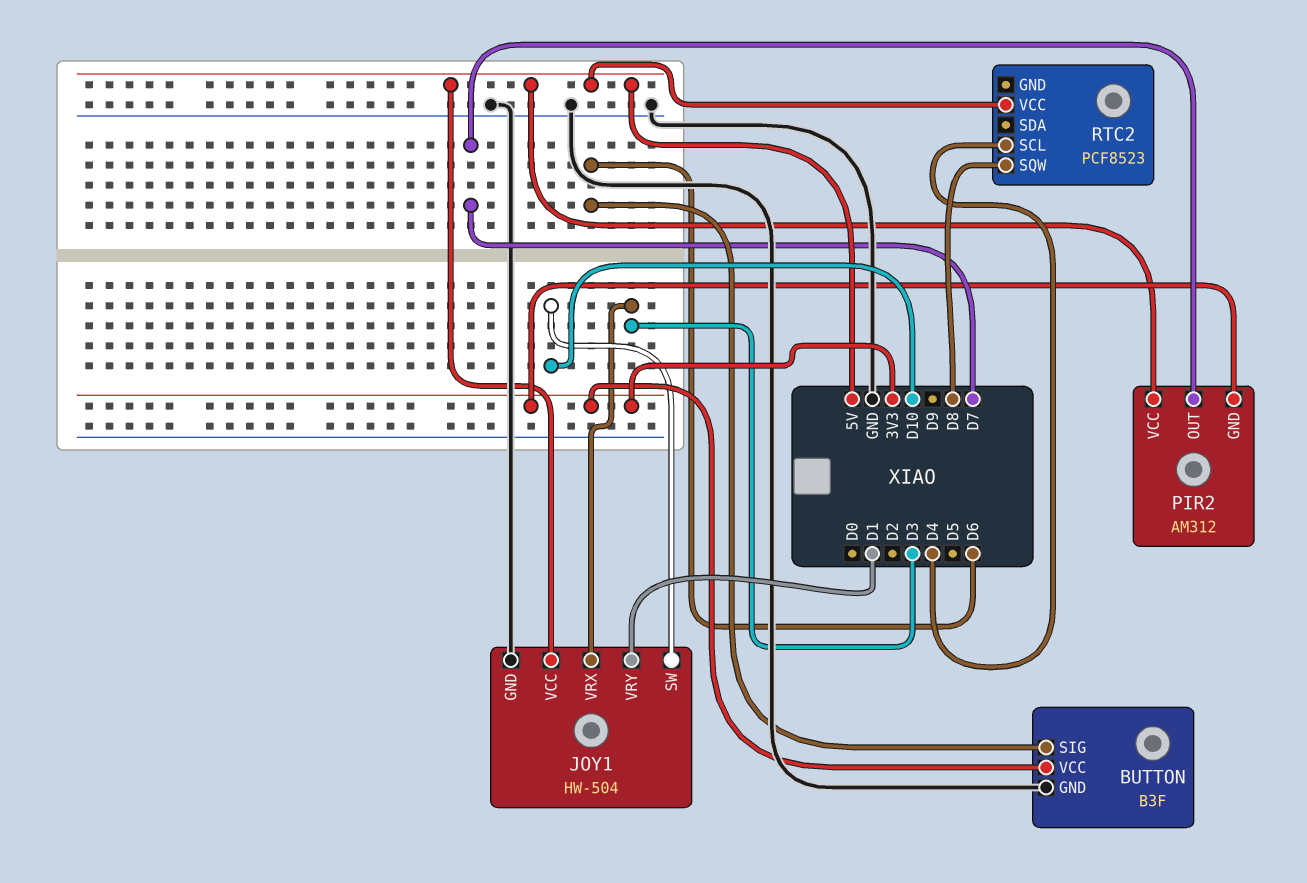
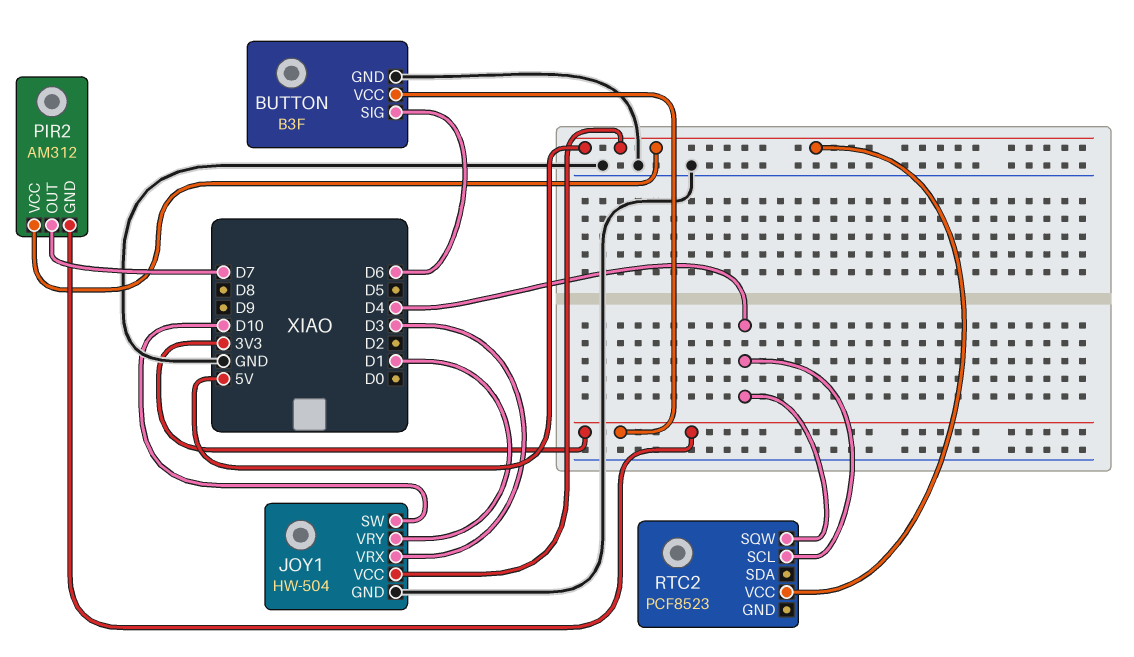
RTC2 pin SQW: D8 -> D4

